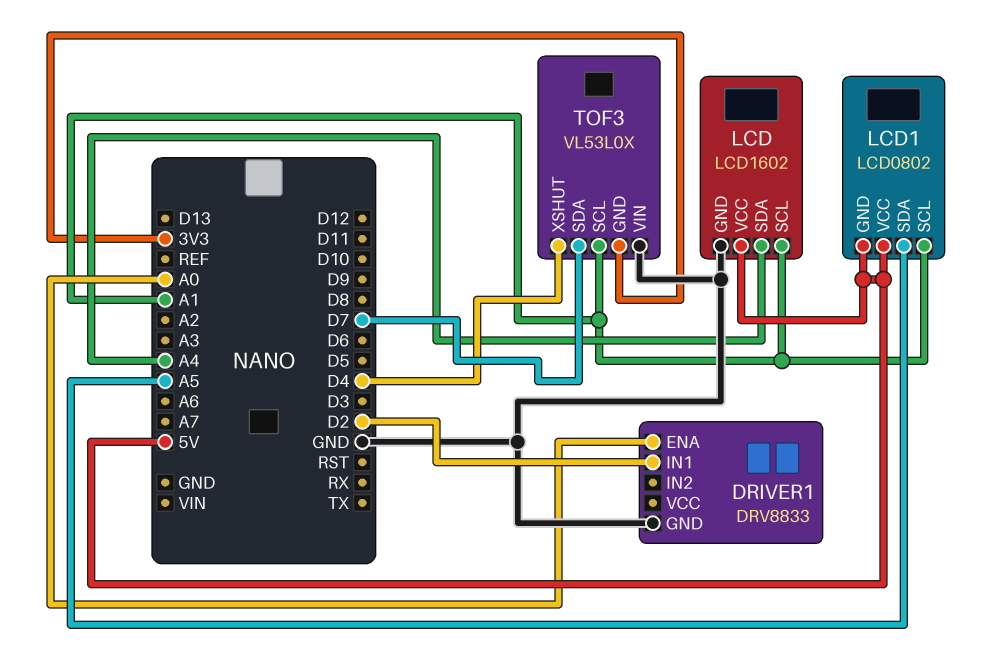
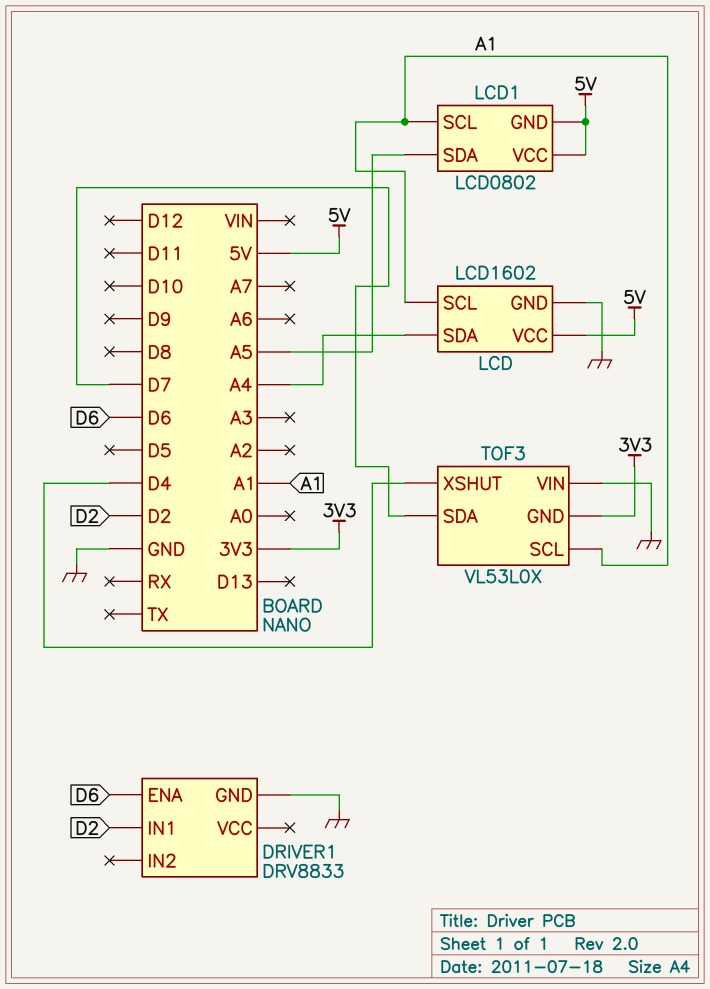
DRIVER1 pin ENA: A0 -> D6

